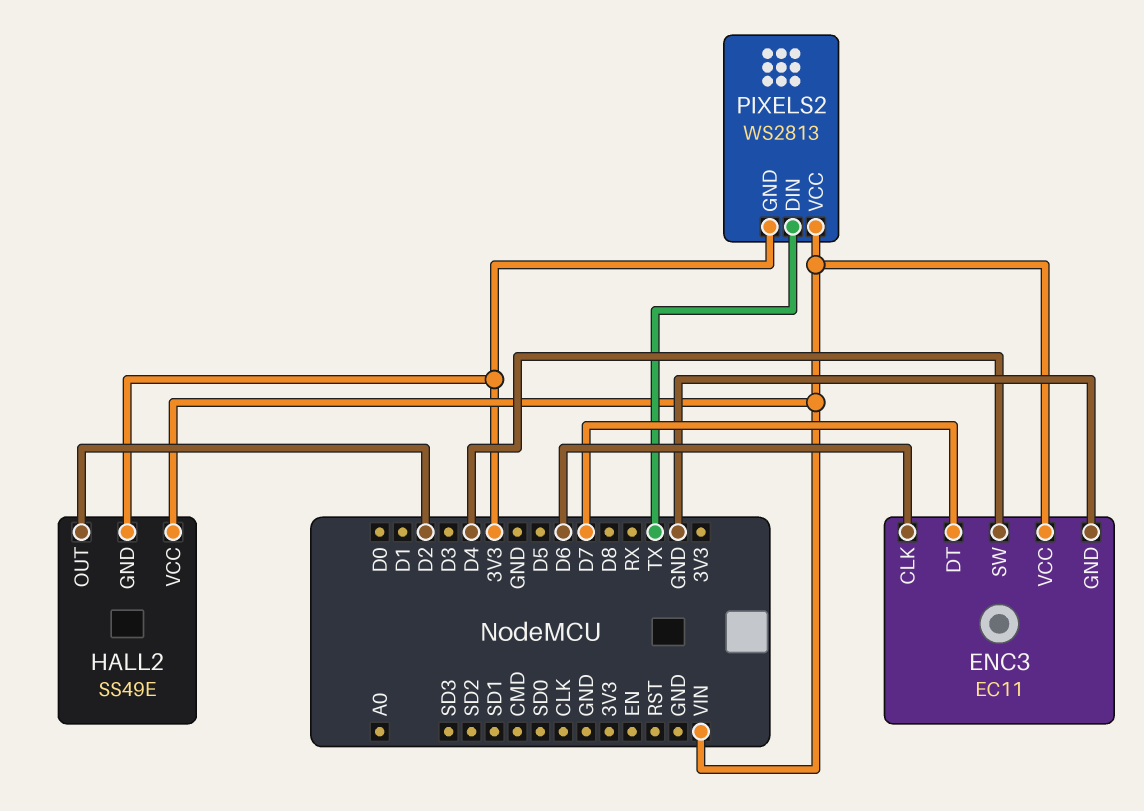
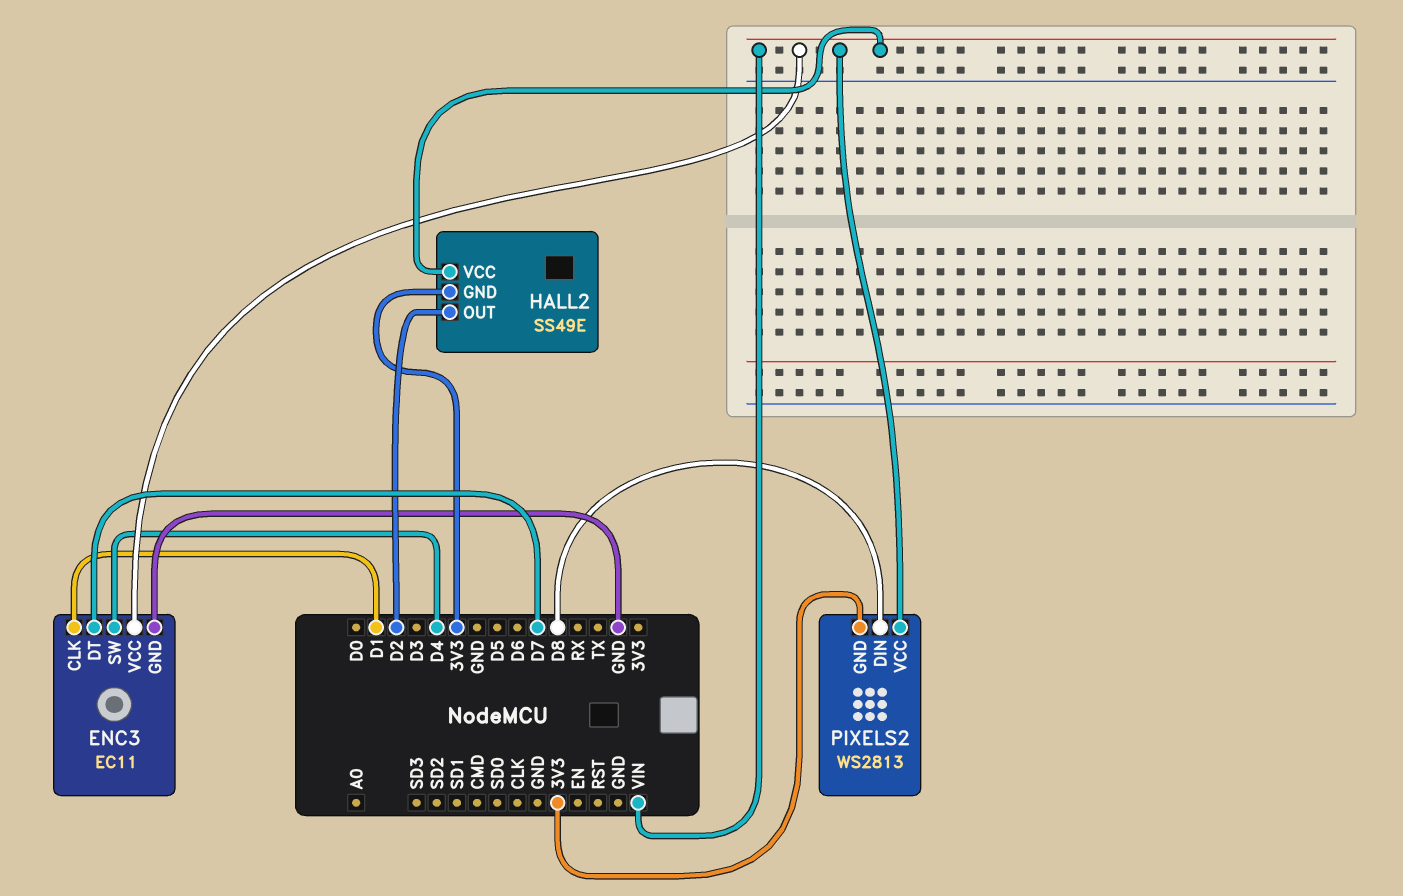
ENC3 pin CLK: D6 -> D1
PIXELS2 pin DIN: TX -> D8

